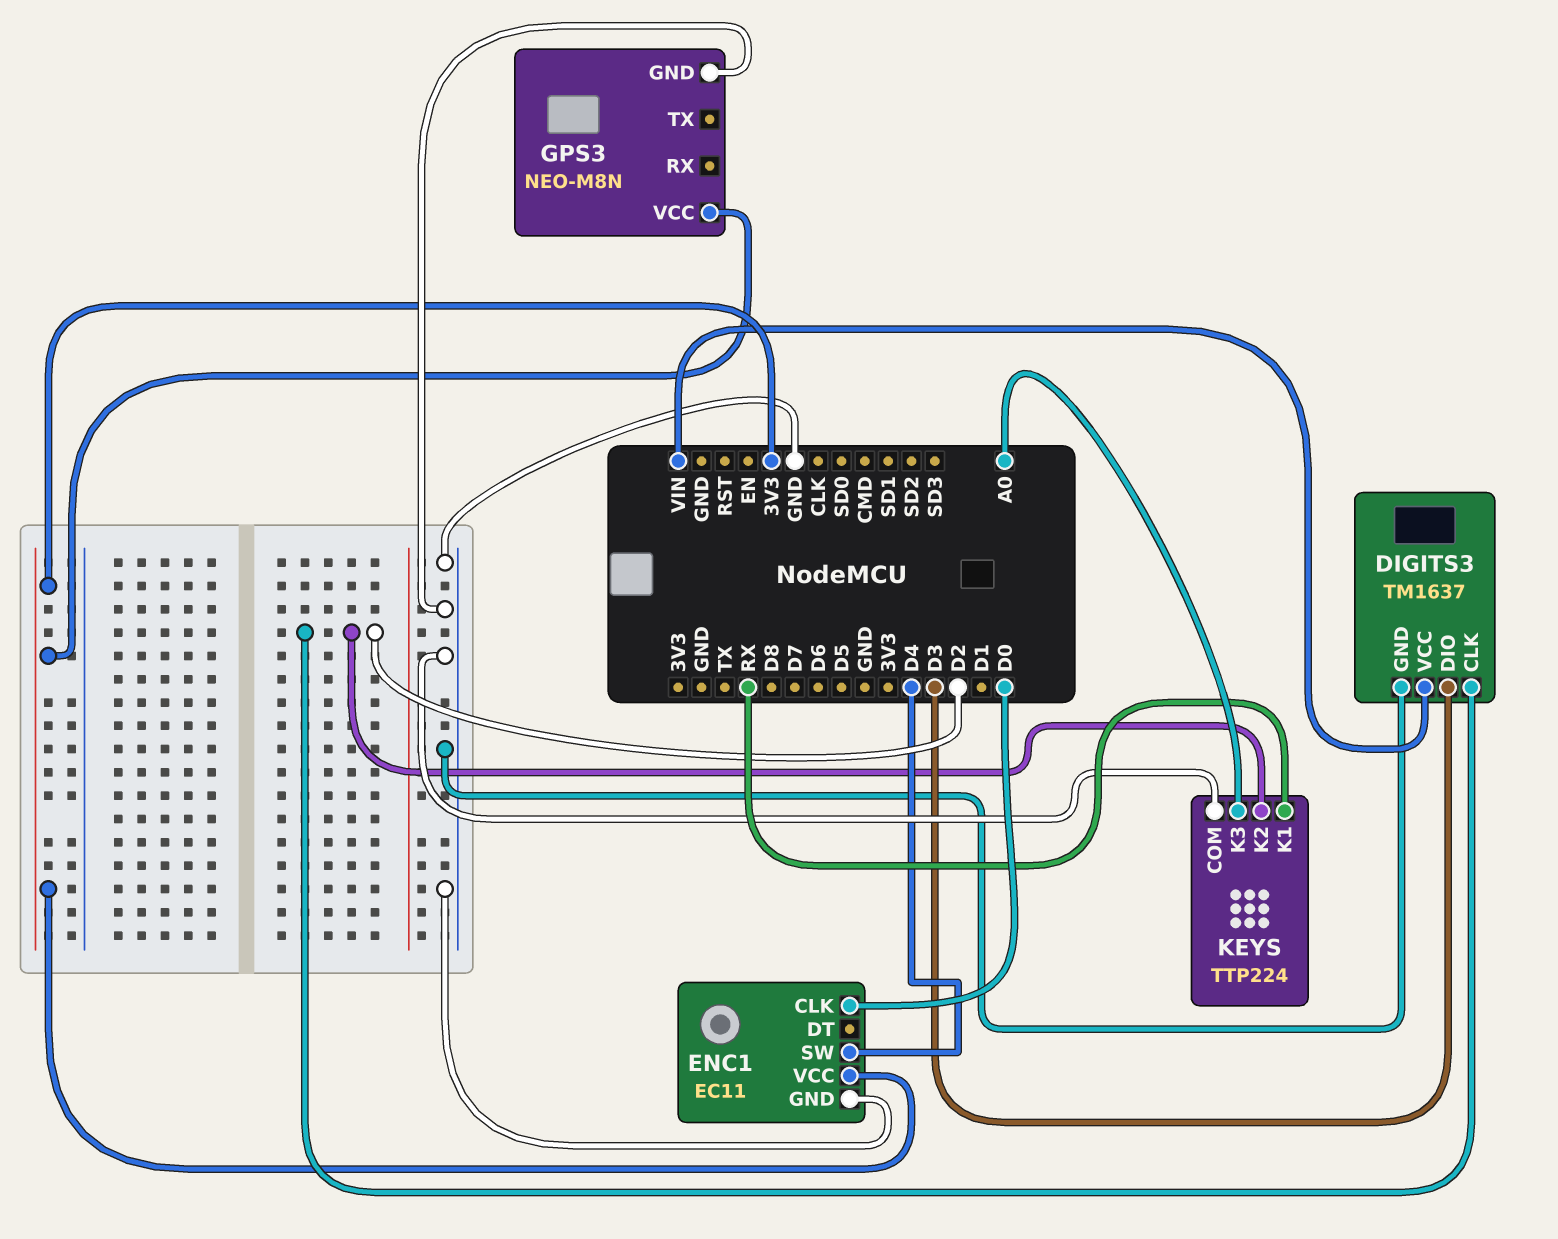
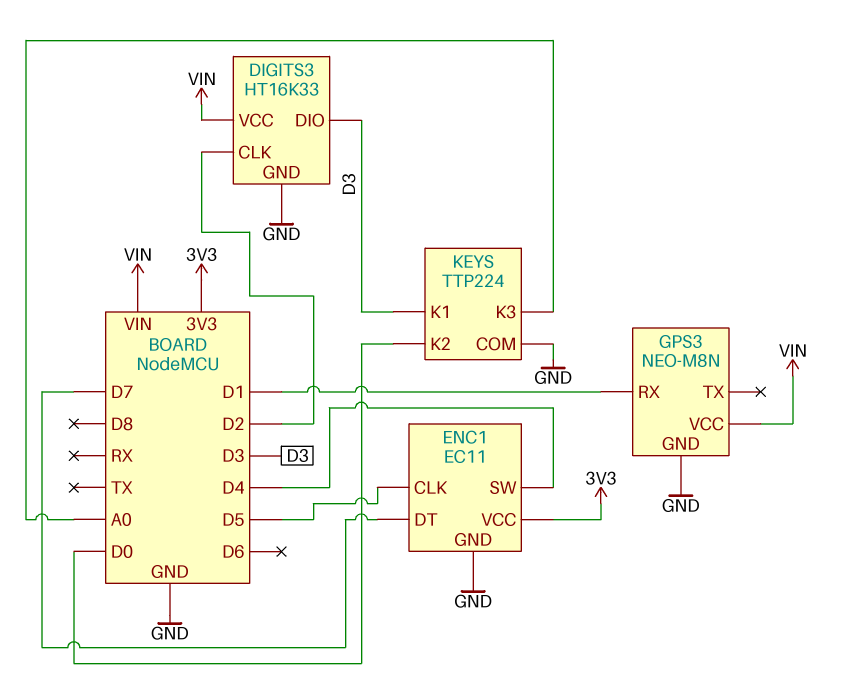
DIGITS3: TM1637 -> HT16K33
ENC1 pin CLK: D0 -> D5
ENC1 pin DT: none -> D7
GPS3 pin RX: none -> D1
GPS3 pin VCC: 3V3 -> VIN
KEYS pin K1: RX -> D3
KEYS pin K2: D2 -> D0

